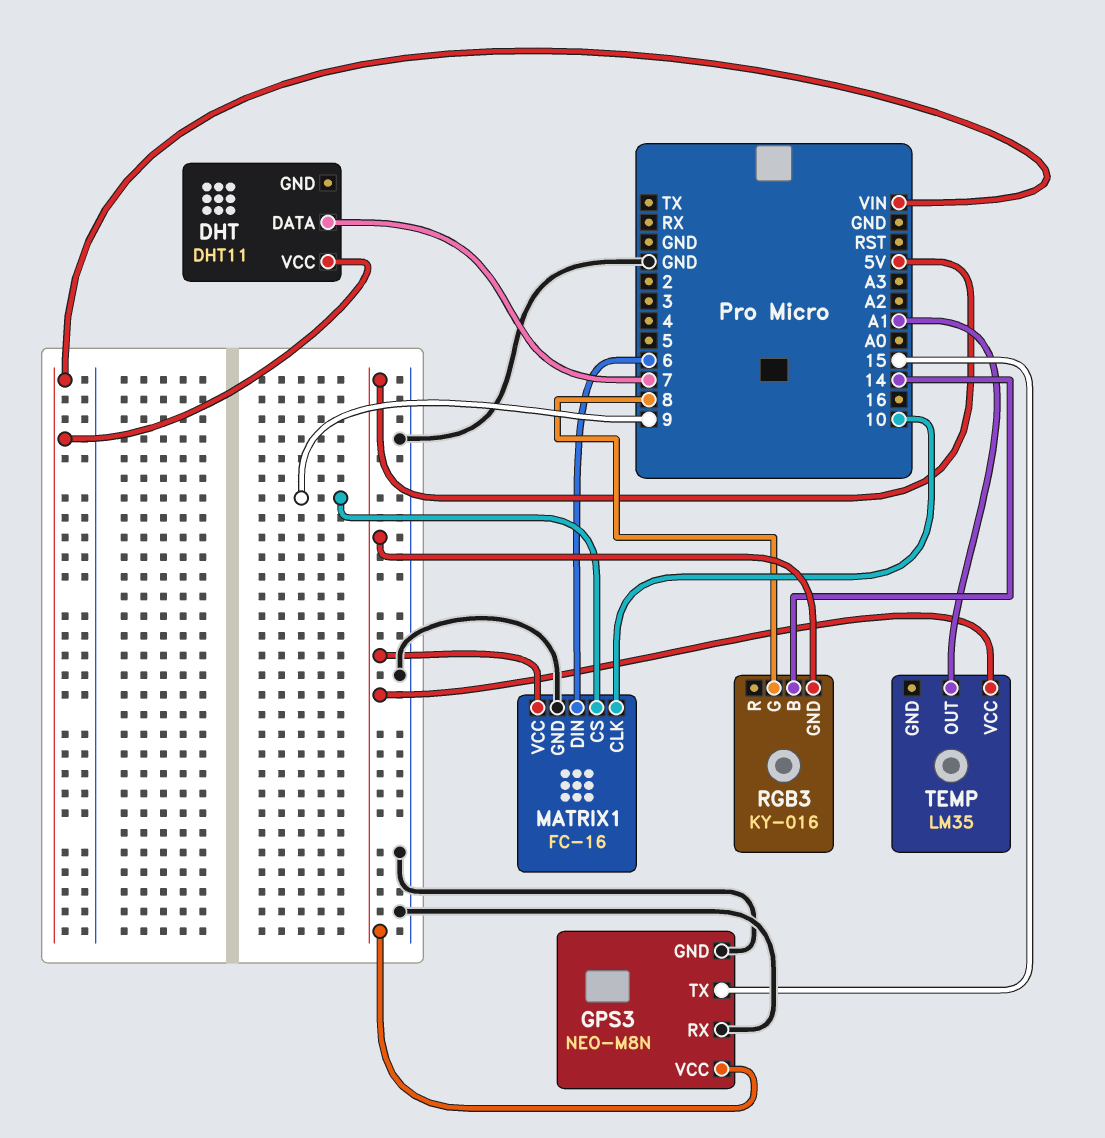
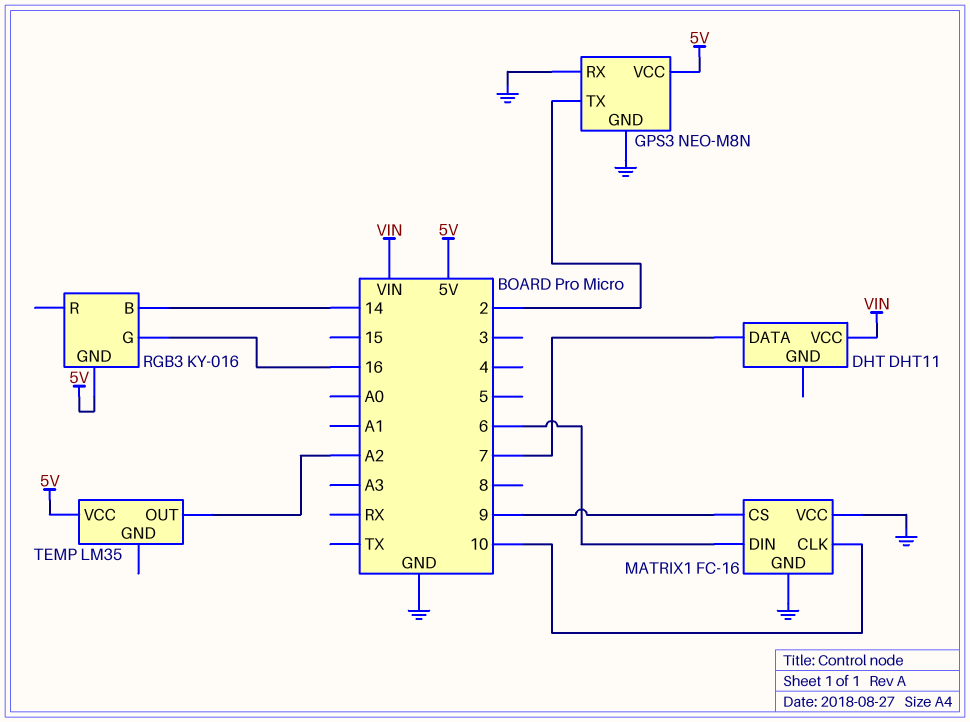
GPS3 pin TX: 15 -> 2
MATRIX1 pin VCC: 5V -> GND
RGB3 pin G: 8 -> 16
TEMP pin OUT: A1 -> A2

